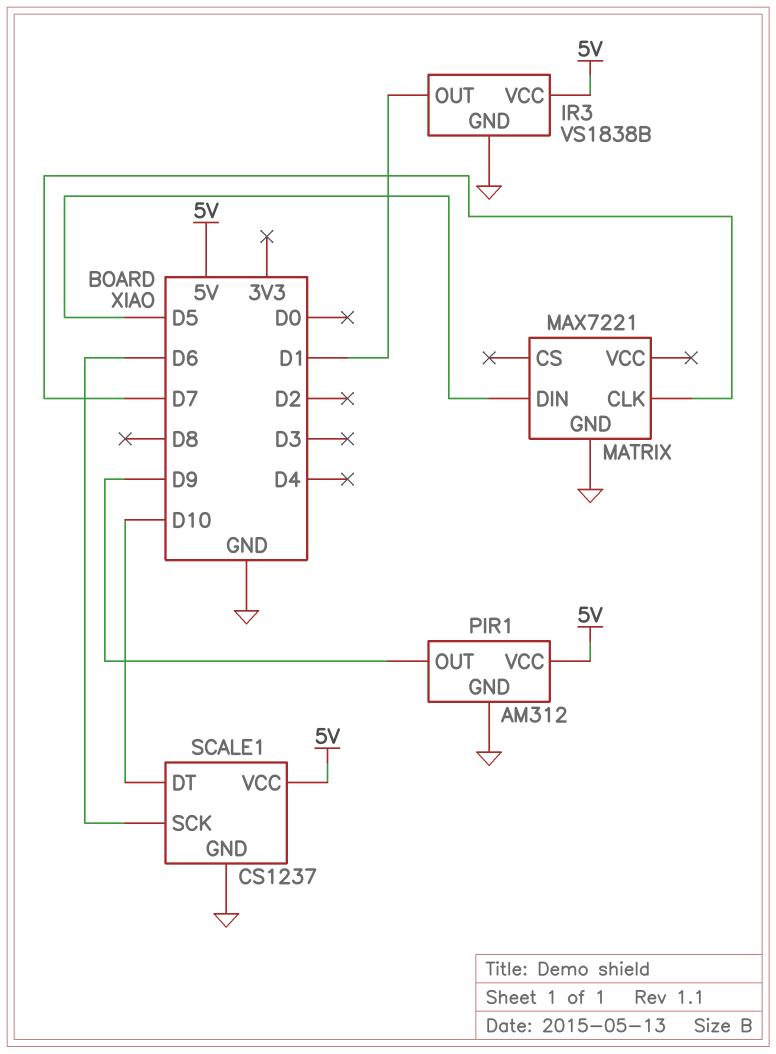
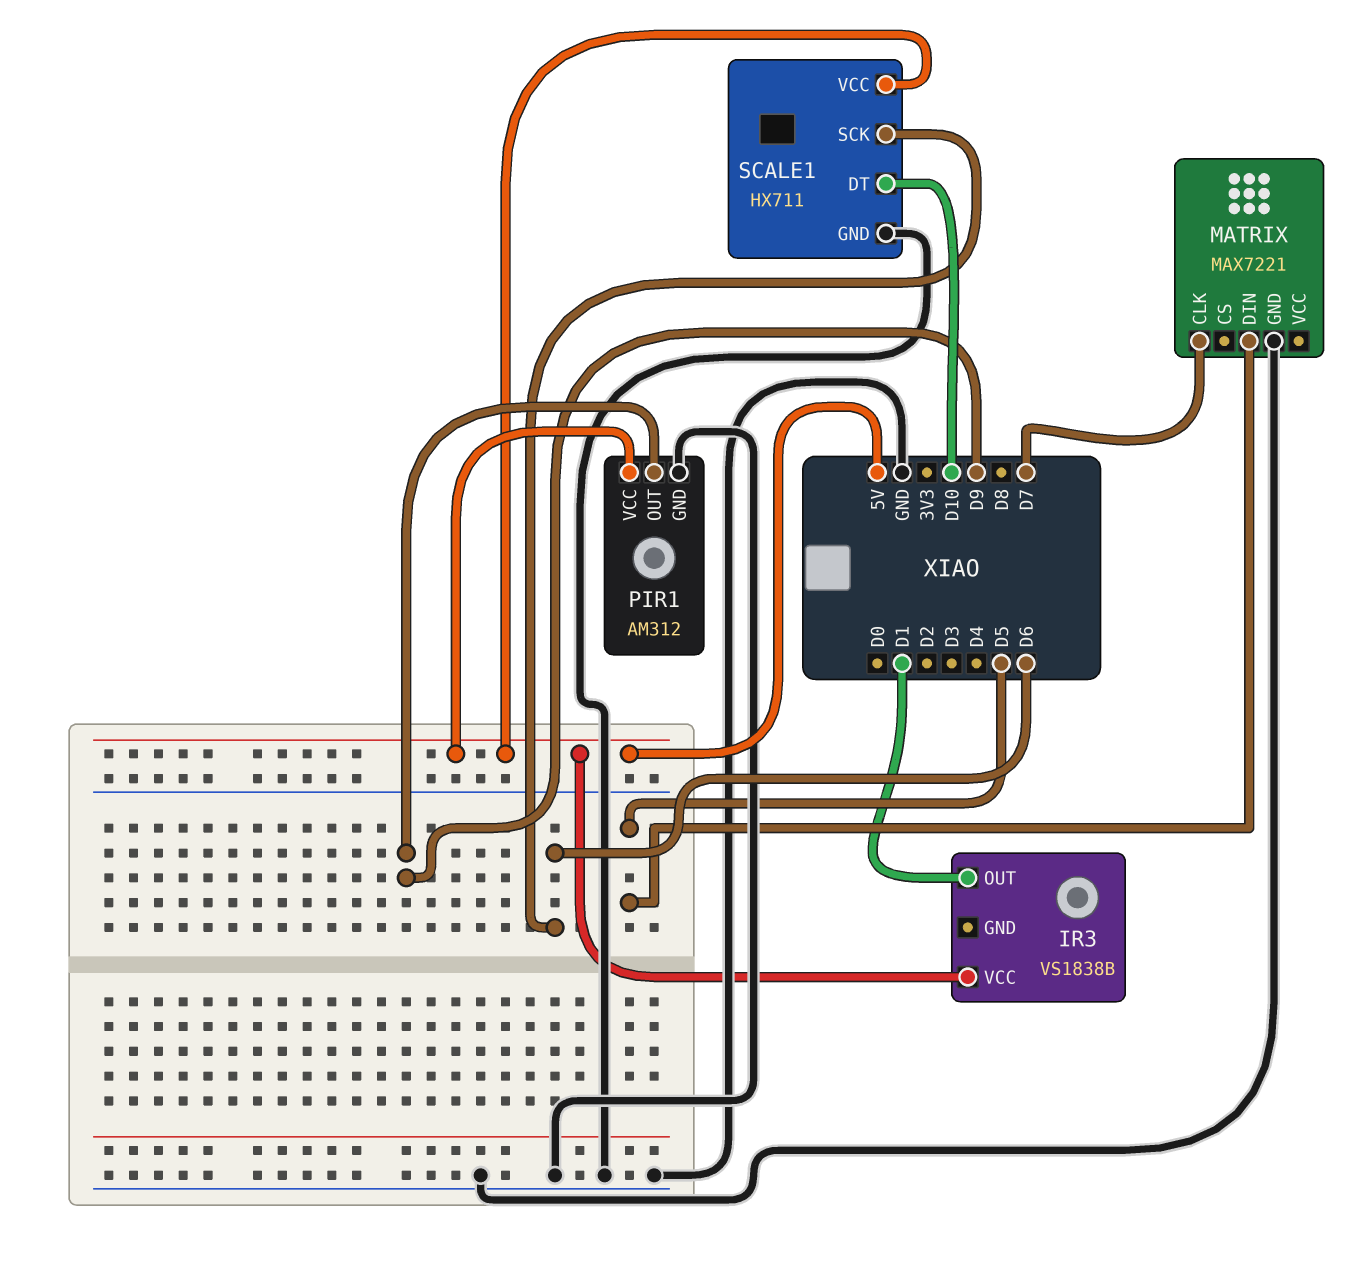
IR3 pin GND: GND -> none
SCALE1: CS1237 -> HX711

